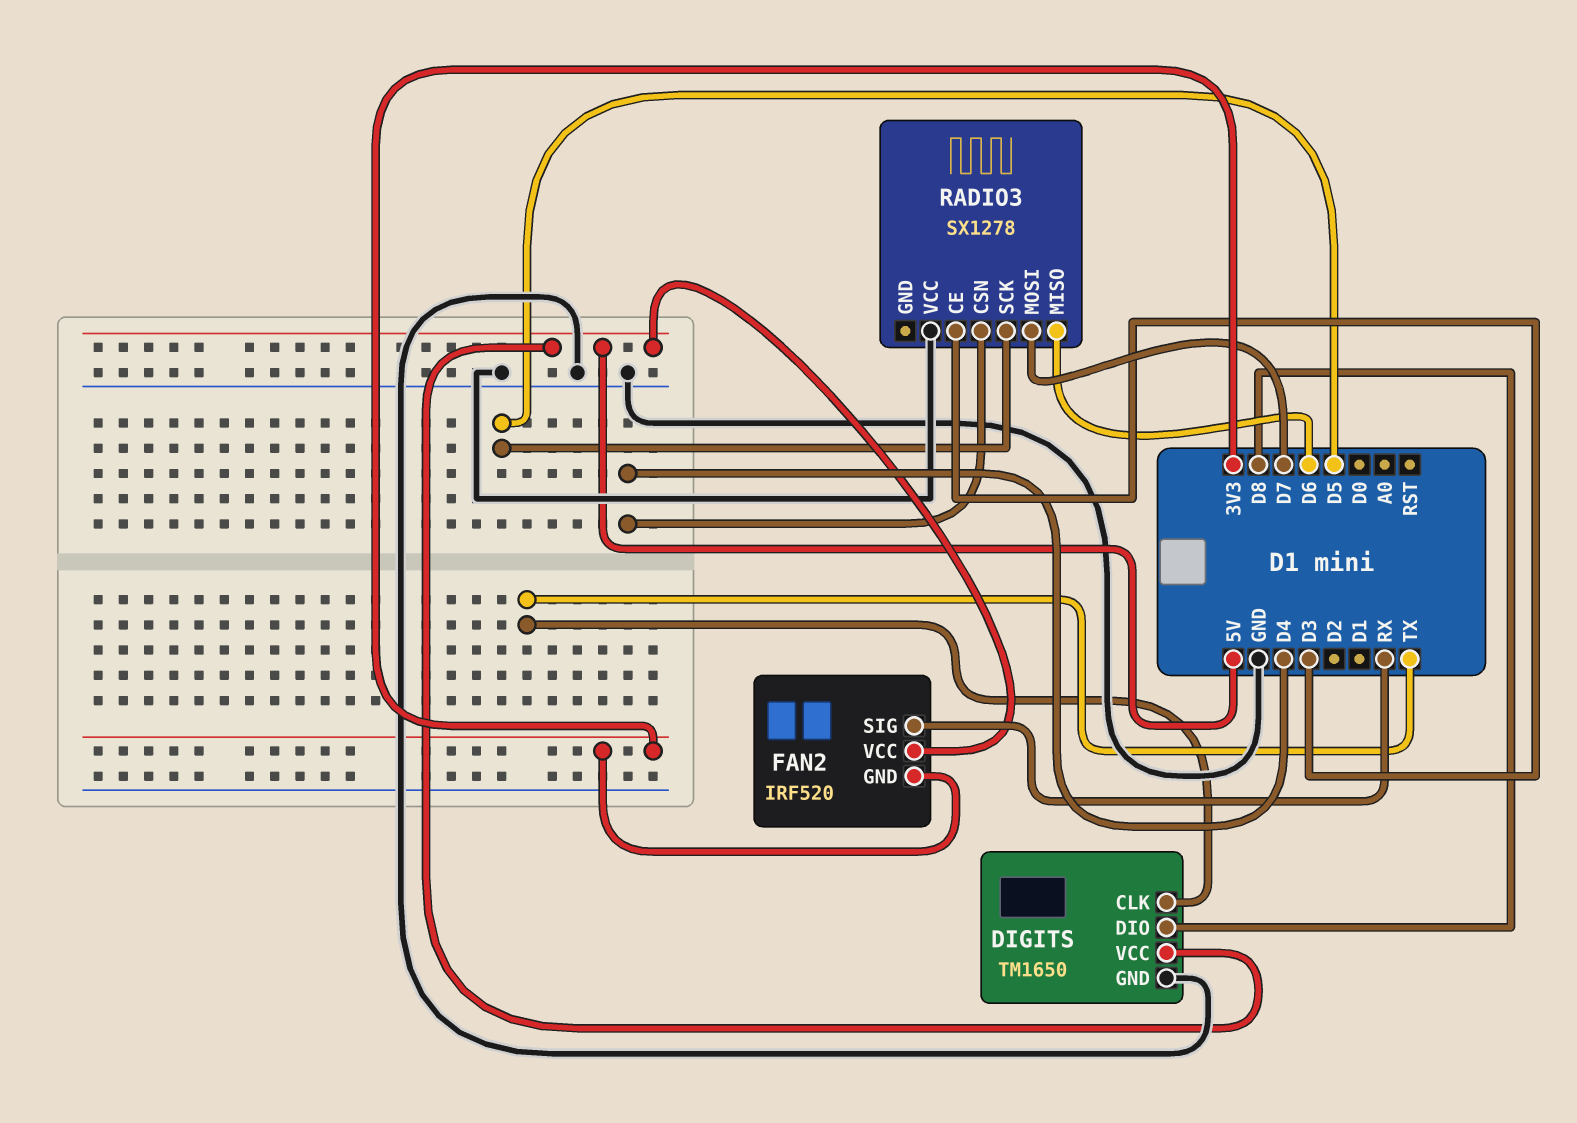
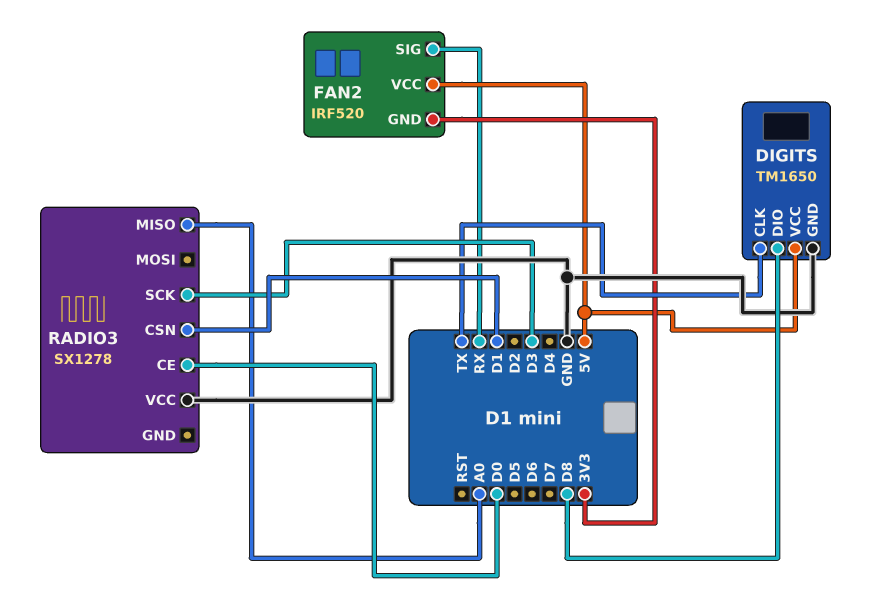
RADIO3 pin CE: D3 -> D0
RADIO3 pin CSN: D4 -> D1
RADIO3 pin MISO: D6 -> A0
RADIO3 pin MOSI: D7 -> none
RADIO3 pin SCK: D5 -> D3

